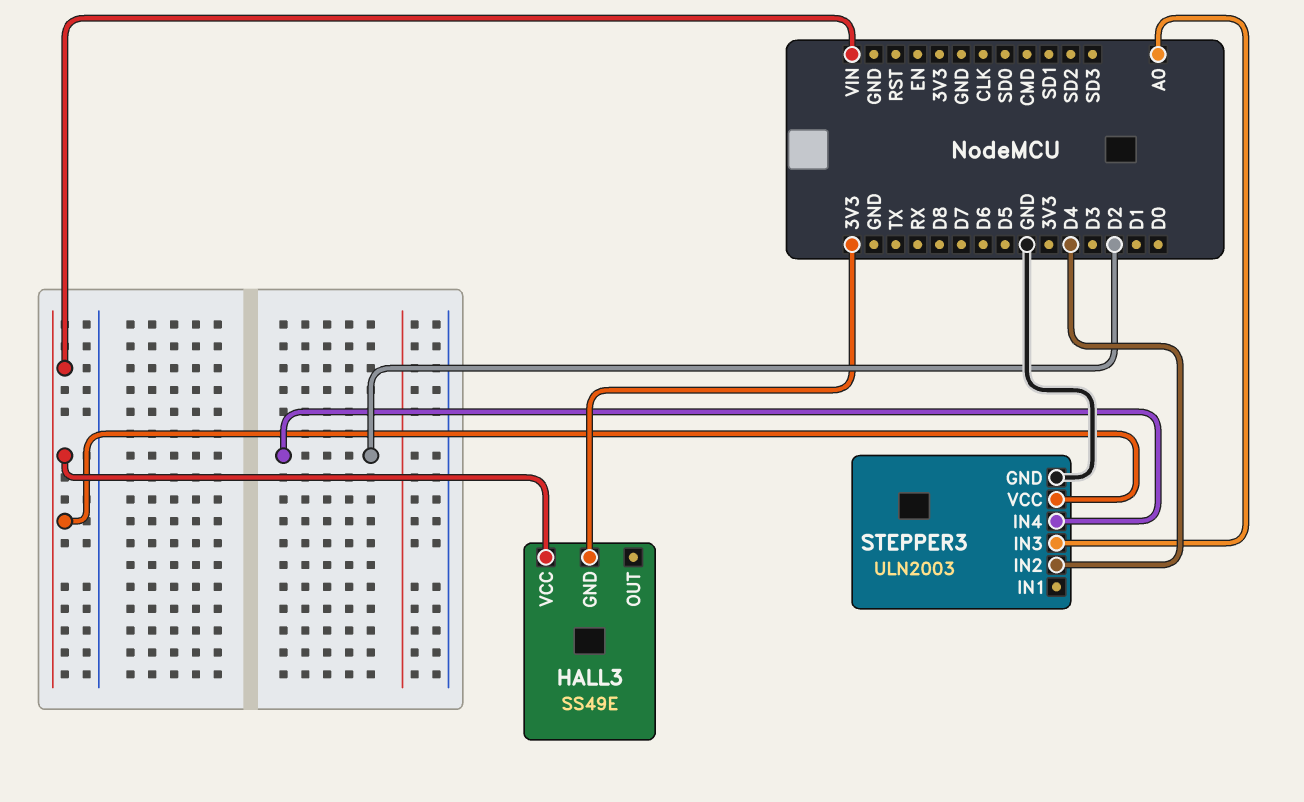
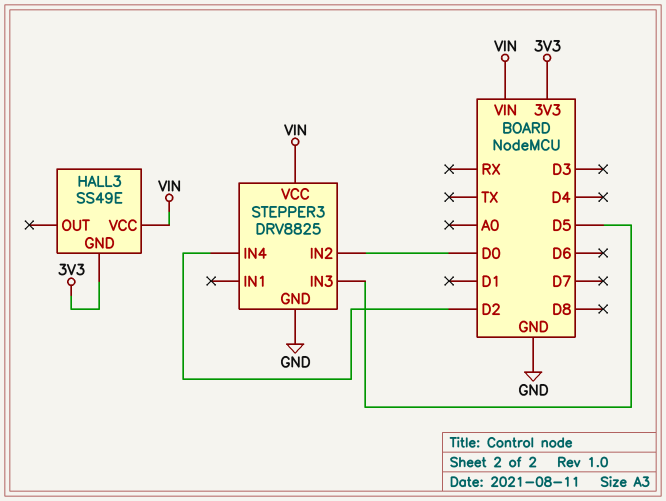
STEPPER3: ULN2003 -> DRV8825
STEPPER3 pin IN2: D4 -> D0
STEPPER3 pin IN3: A0 -> D5

